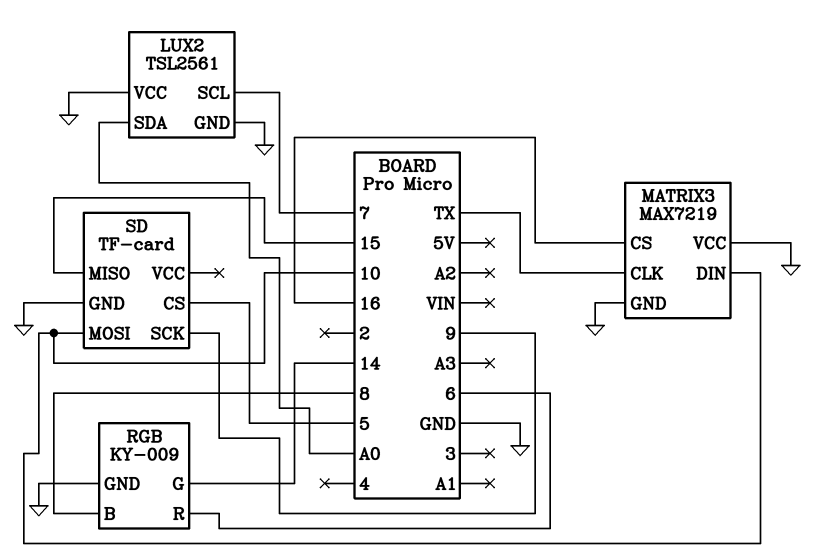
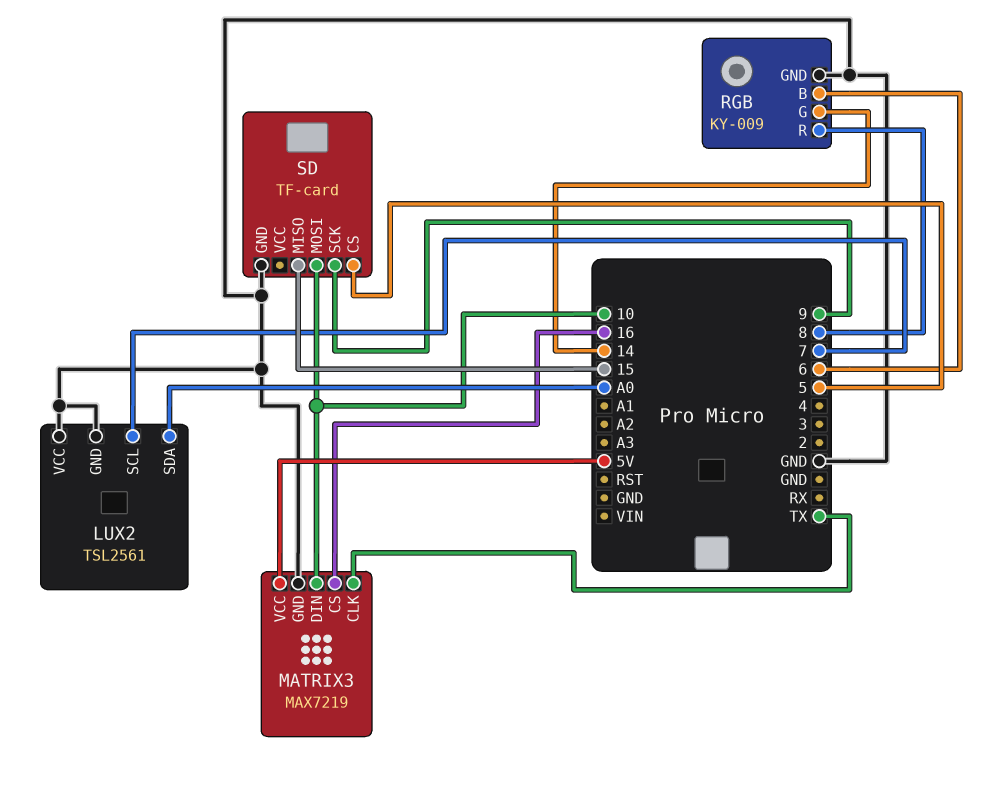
MATRIX3 pin VCC: GND -> 5V
RGB pin B: 8 -> 6
RGB pin R: 6 -> 8

